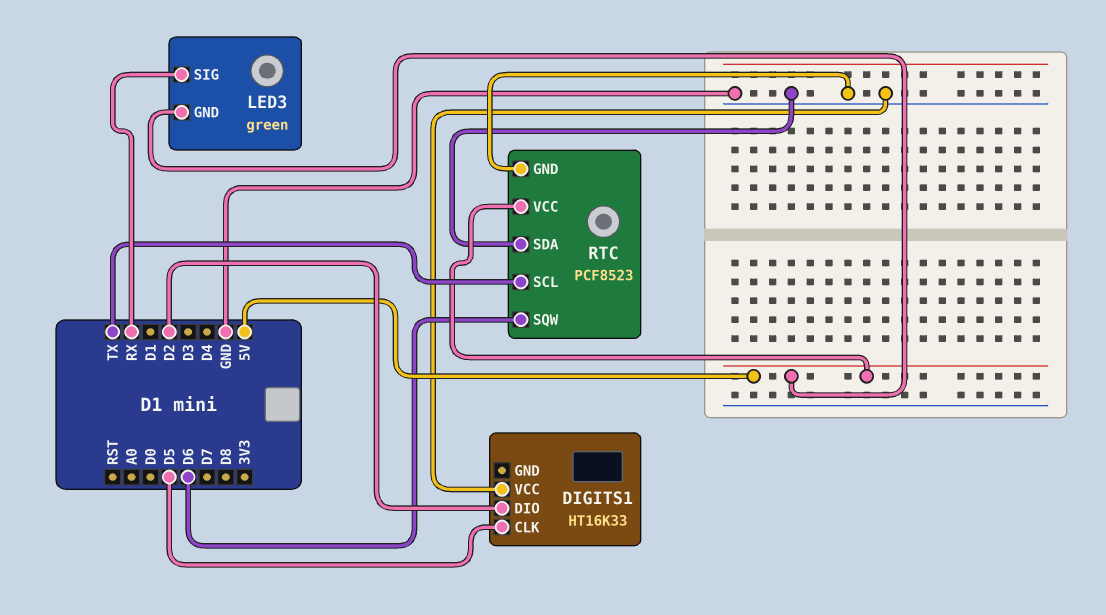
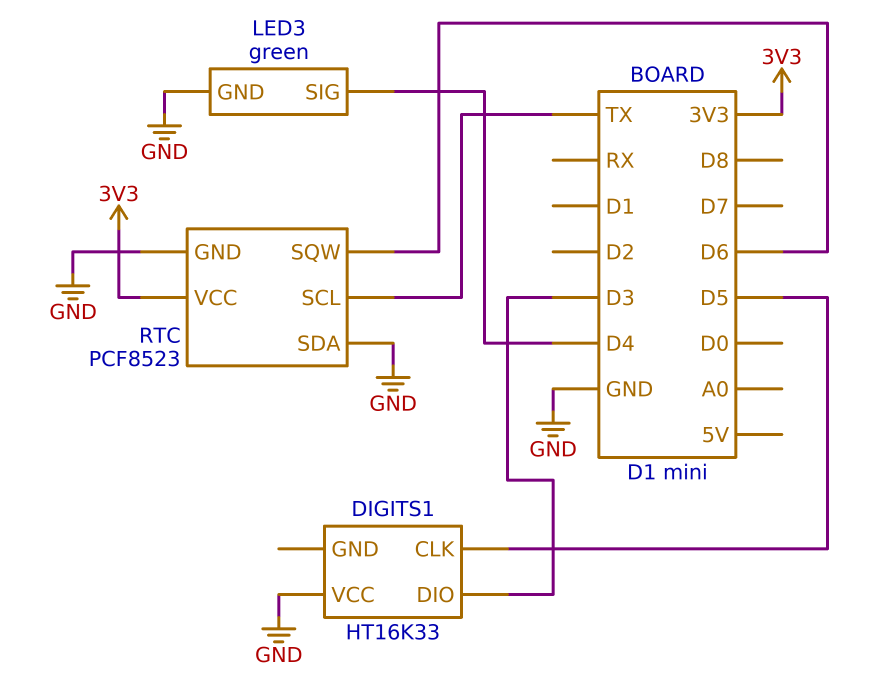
DIGITS1 pin DIO: D2 -> D3
LED3 pin GND: 5V -> GND
LED3 pin SIG: RX -> D4
RTC pin VCC: 5V -> 3V3

